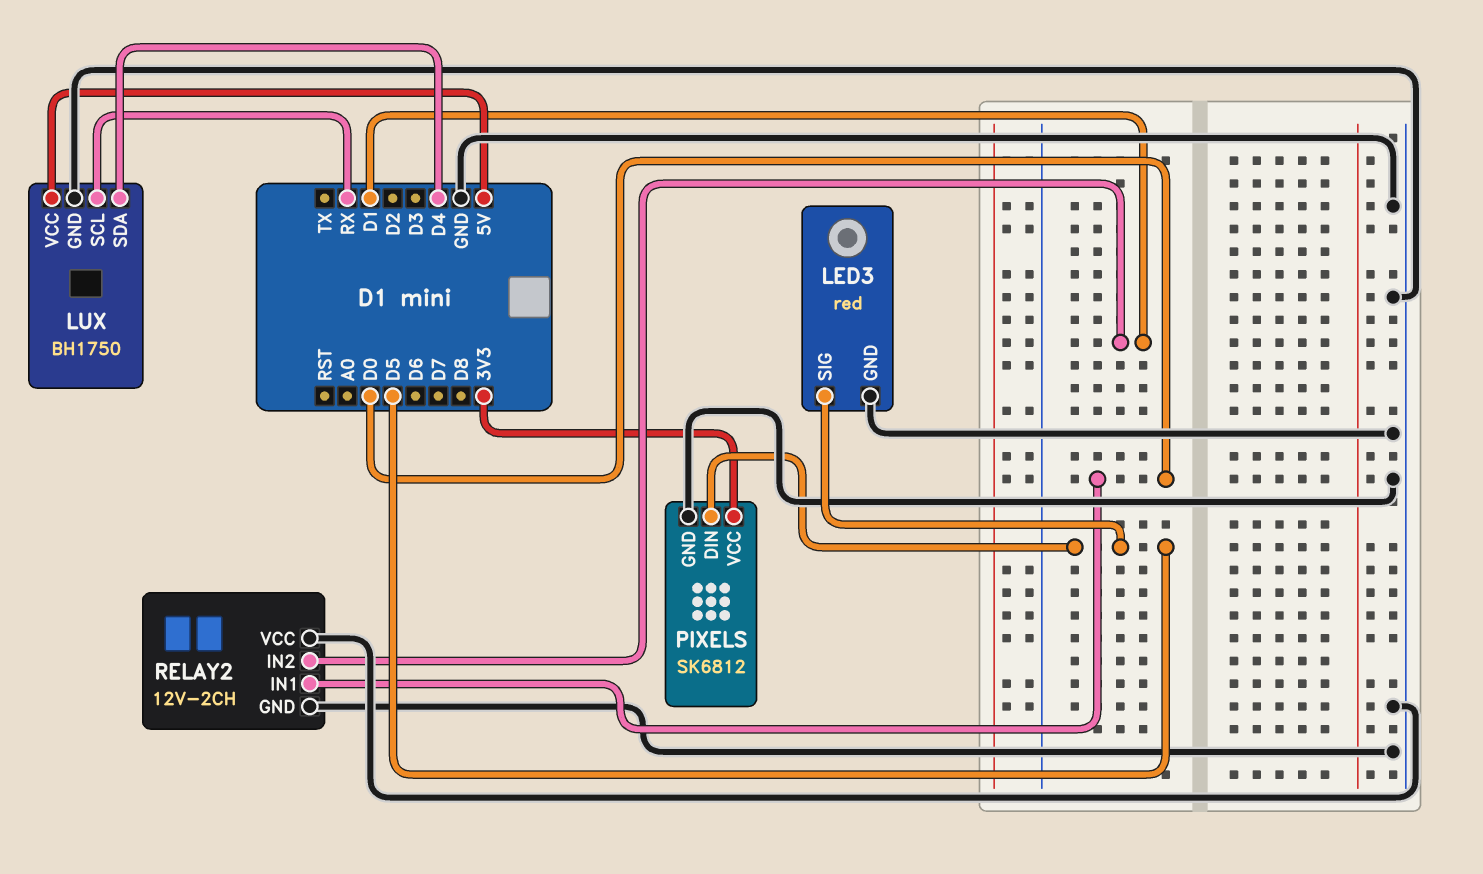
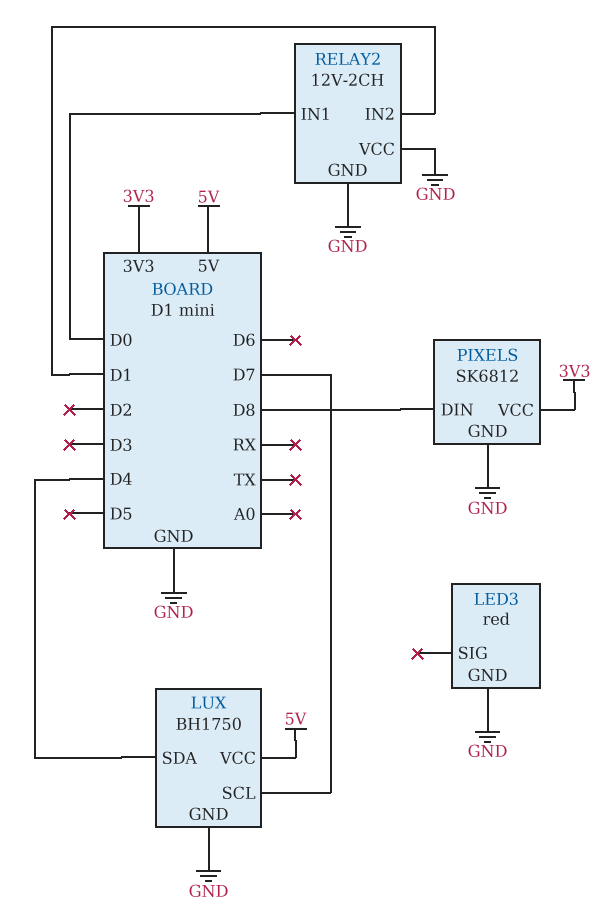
LED3 pin SIG: D5 -> none
LUX pin SCL: RX -> D7
PIXELS pin DIN: D5 -> D8

